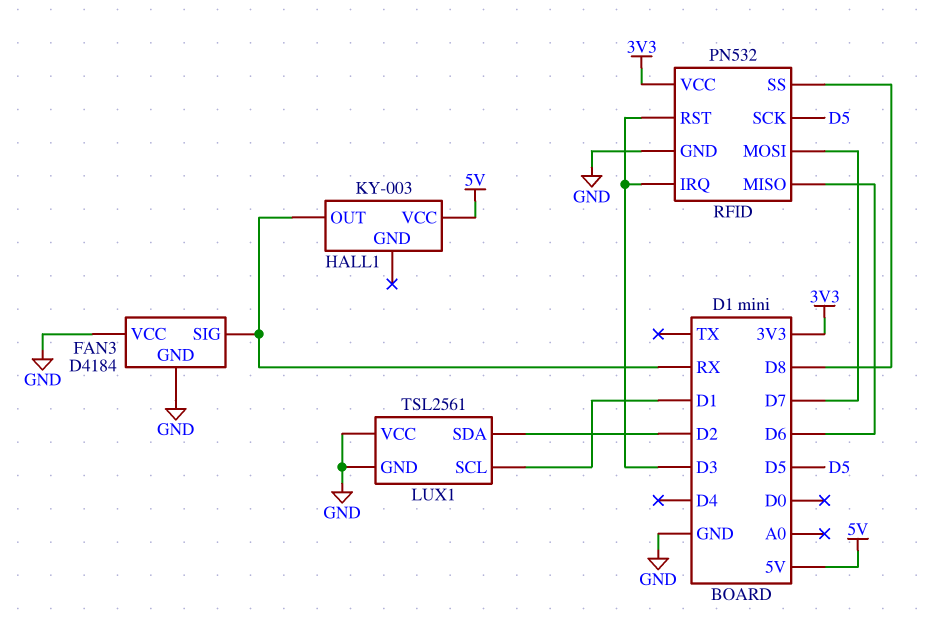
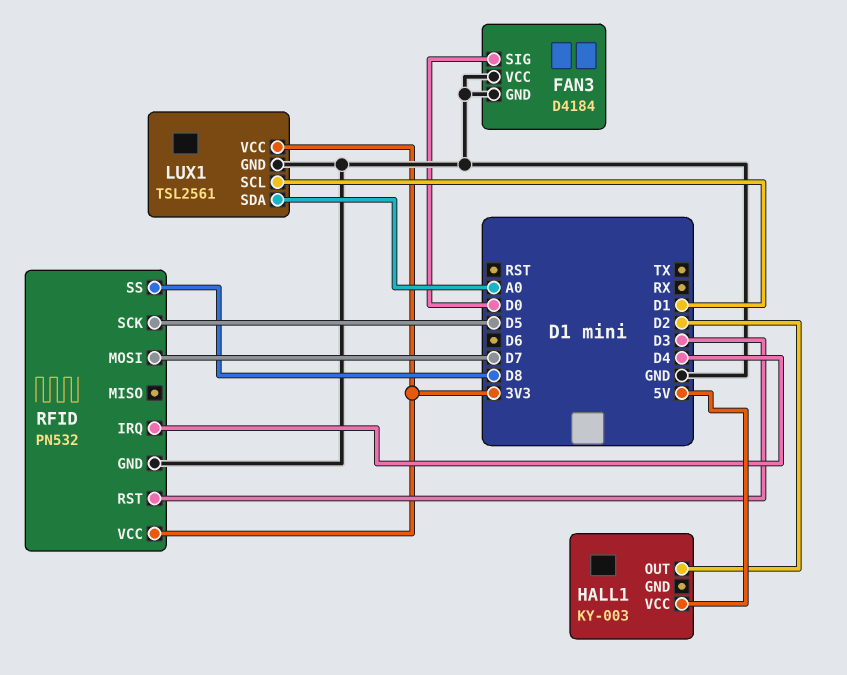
FAN3 pin SIG: RX -> D0
HALL1 pin OUT: RX -> D2
LUX1 pin SDA: D2 -> A0
LUX1 pin VCC: GND -> 3V3
RFID pin IRQ: D3 -> D4
RFID pin MISO: D6 -> none

